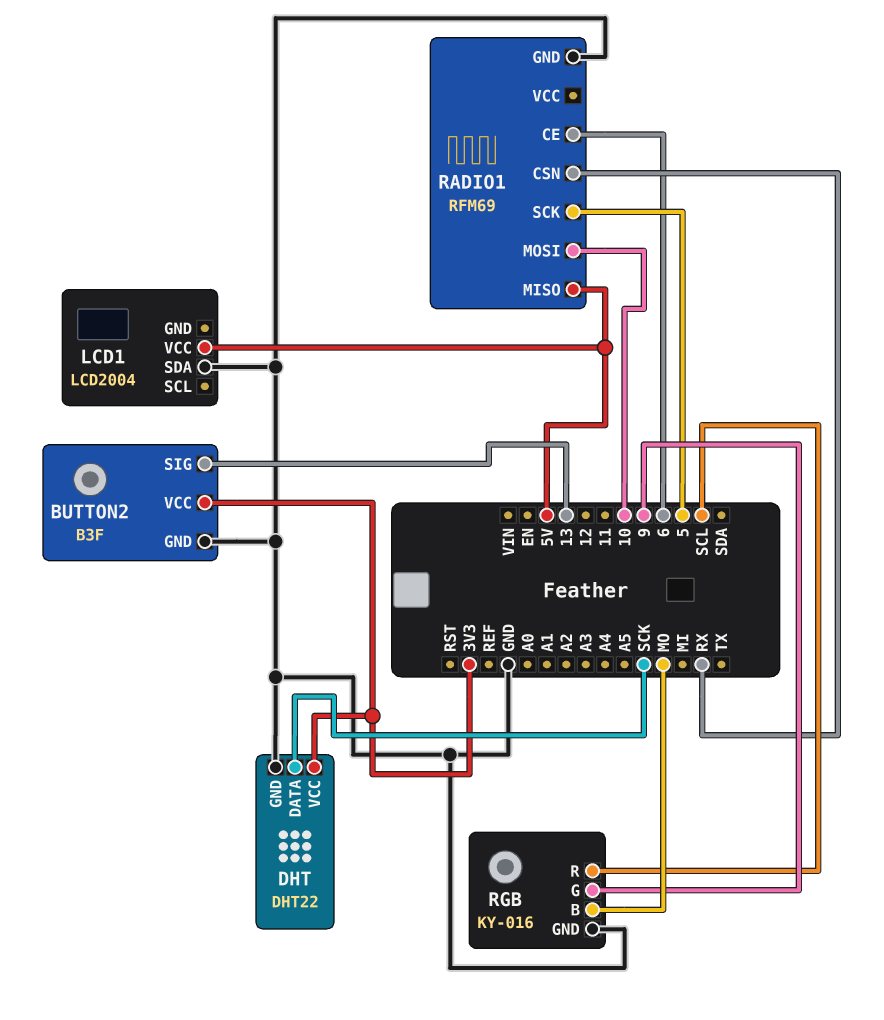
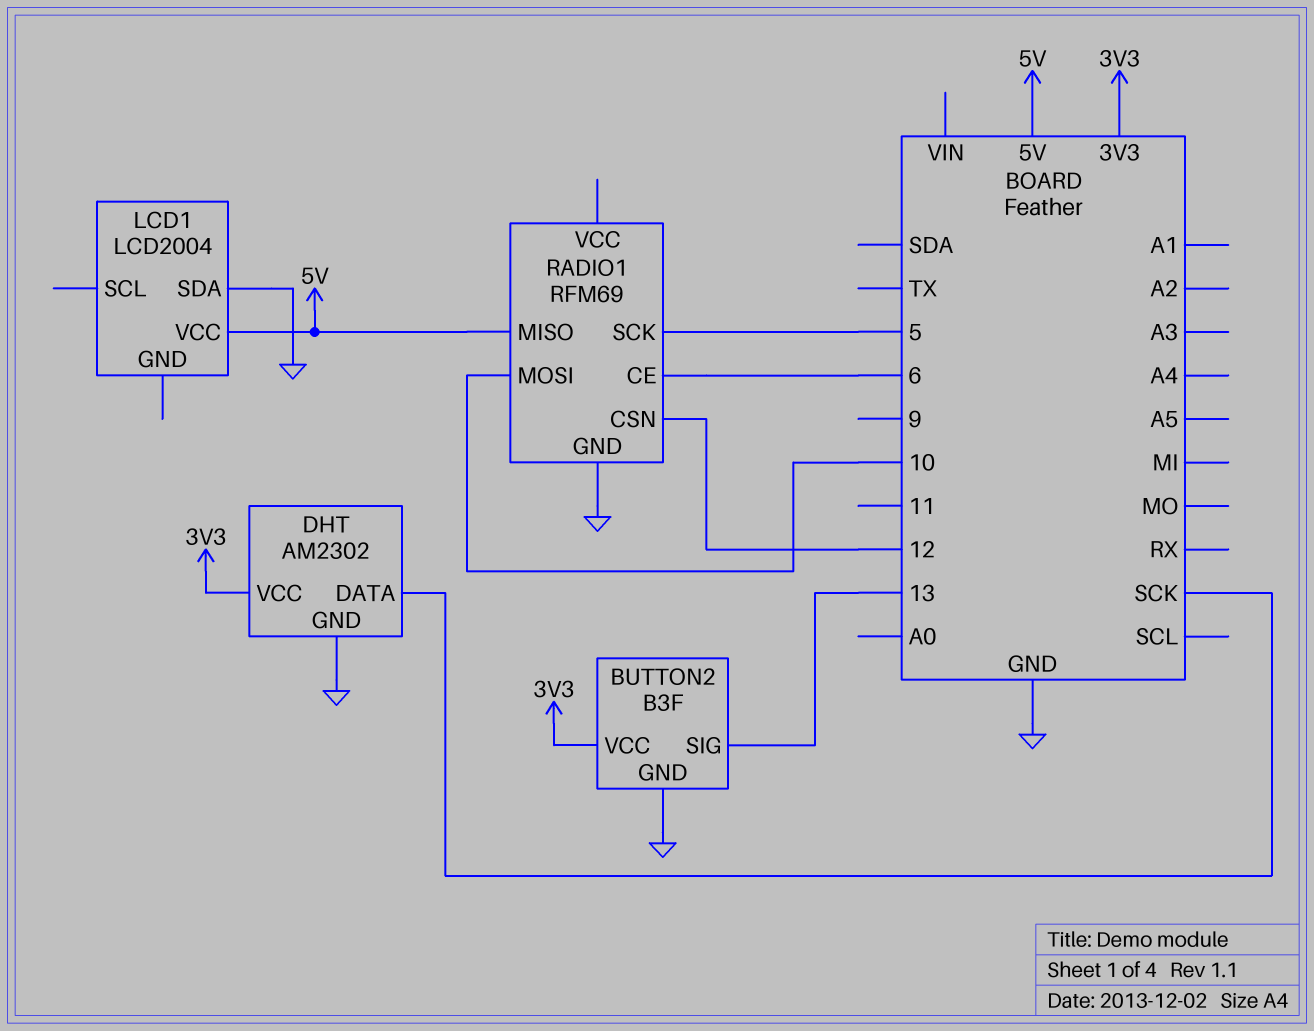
DHT: DHT22 -> AM2302
RADIO1 pin CSN: RX -> 12
RGB: KY-016 -> none
RGB pin B: MO -> none
RGB pin G: 9 -> none
RGB pin GND: GND -> none
RGB pin R: SCL -> none

